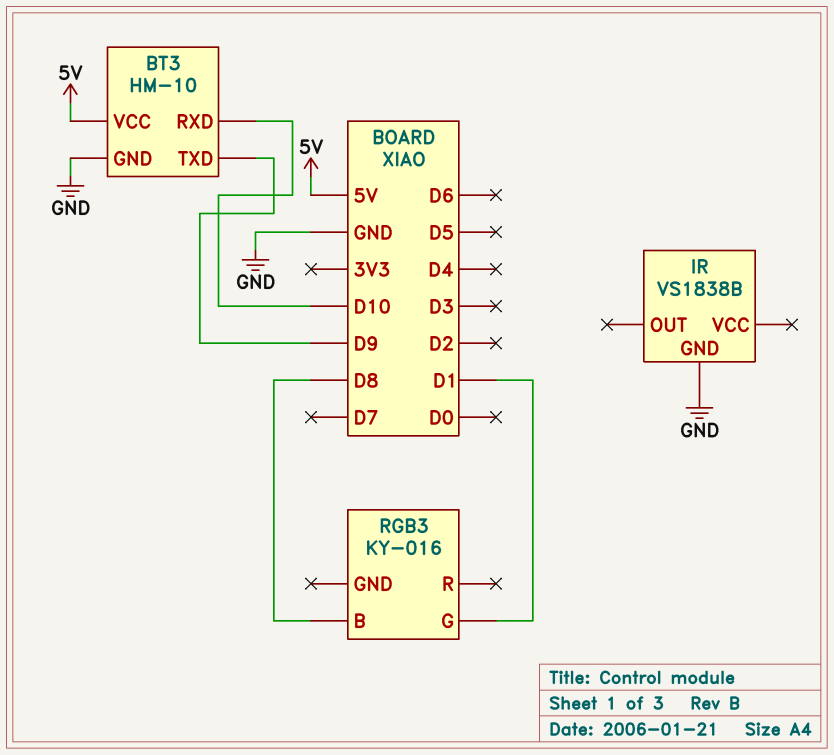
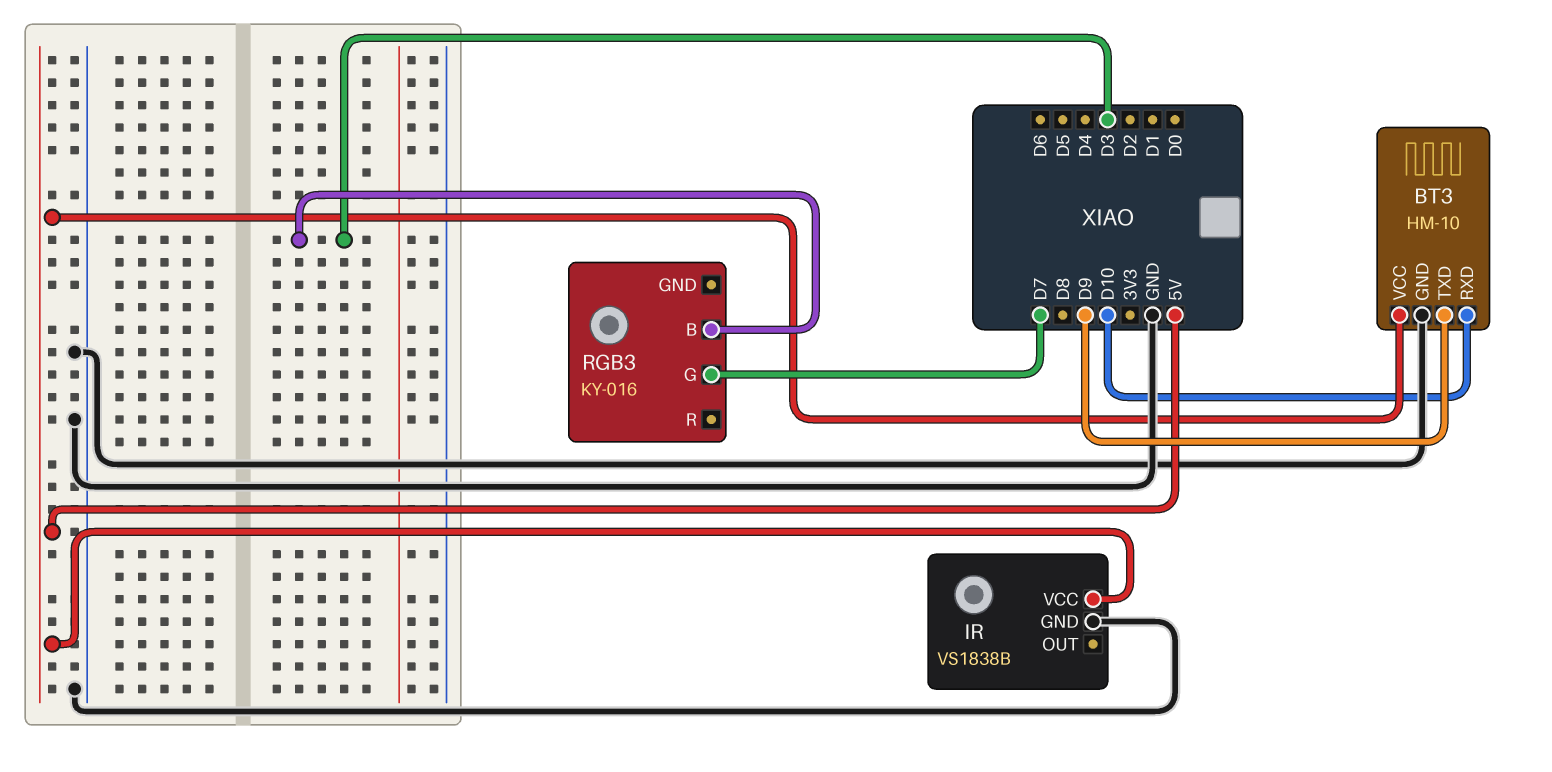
IR pin VCC: none -> 5V
RGB3 pin B: D8 -> D3
RGB3 pin G: D1 -> D7

